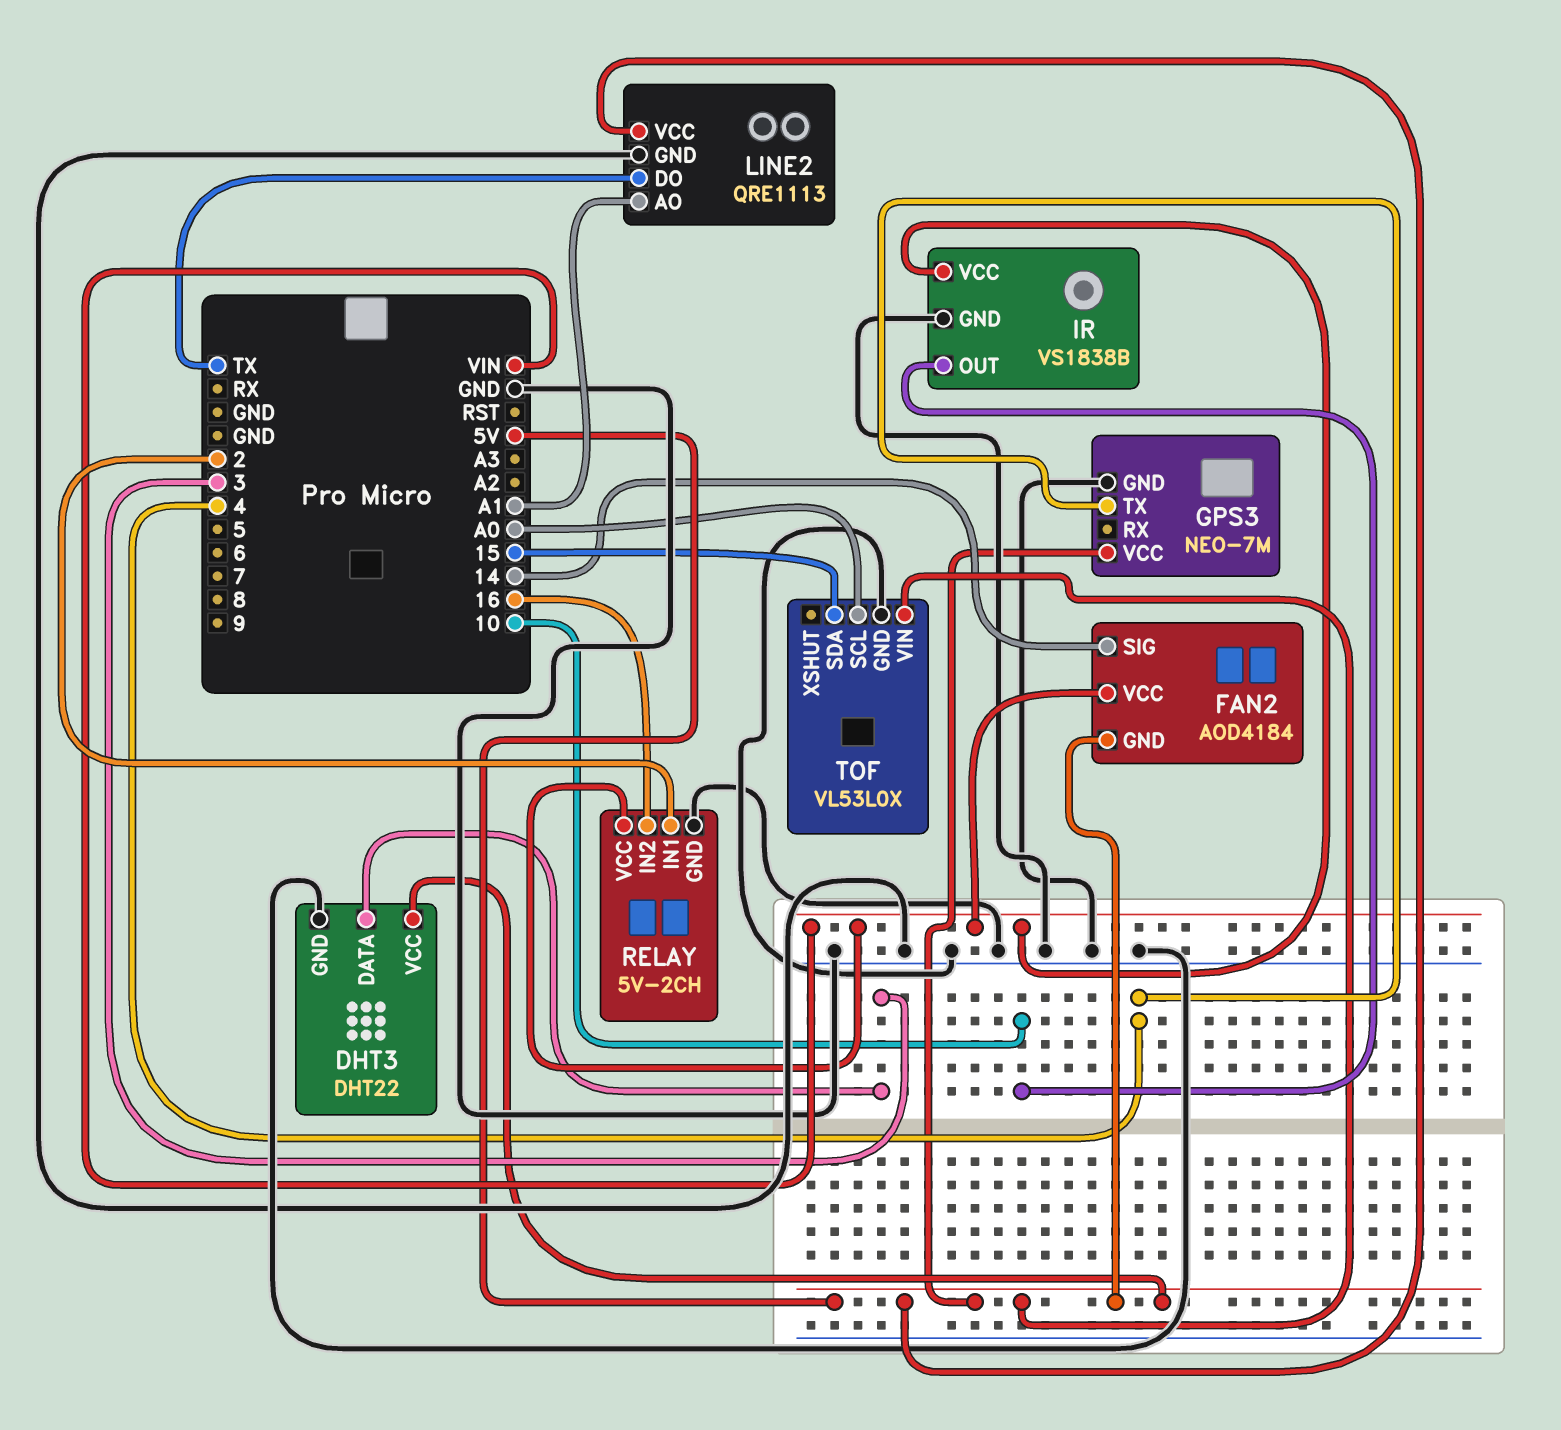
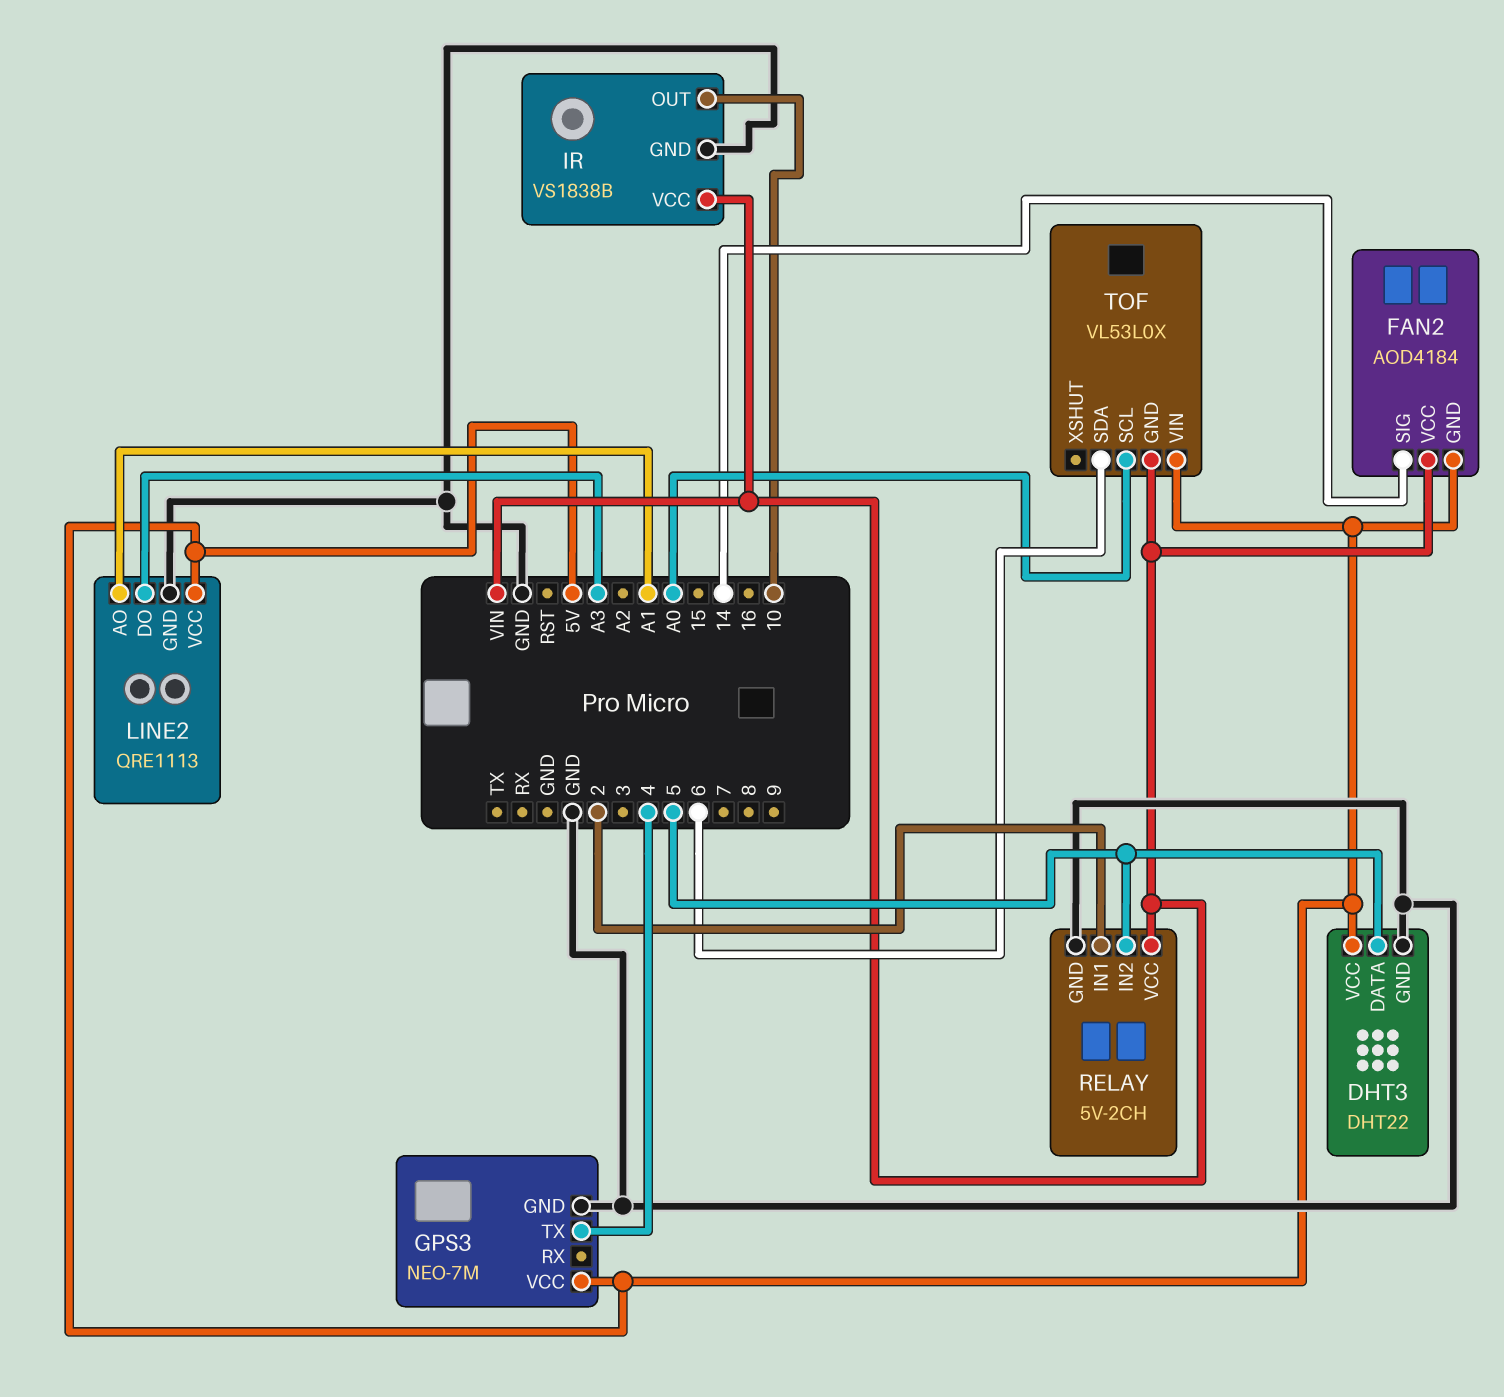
DHT3 pin DATA: 3 -> 5
LINE2 pin DO: TX -> A3
RELAY pin IN2: 16 -> 5
TOF pin GND: GND -> VIN
TOF pin SDA: 15 -> 6

